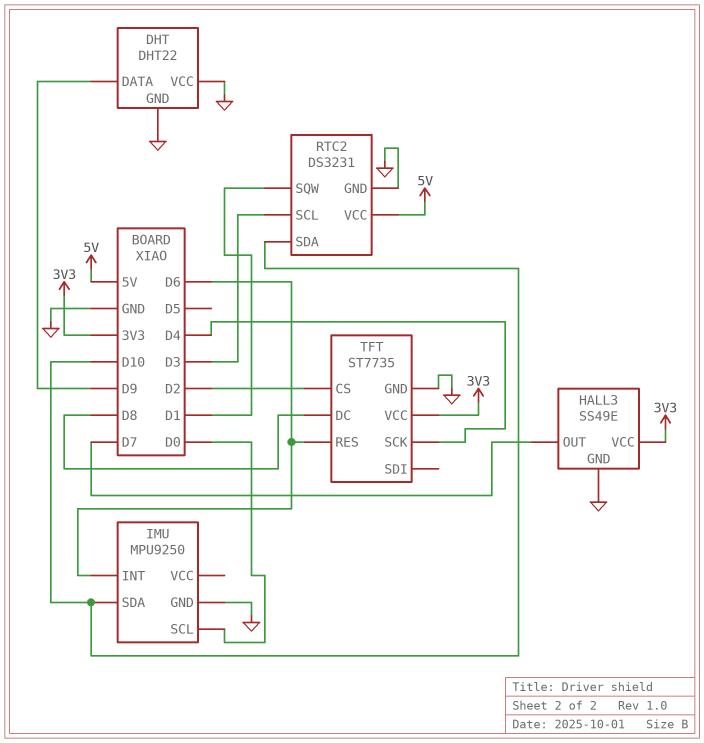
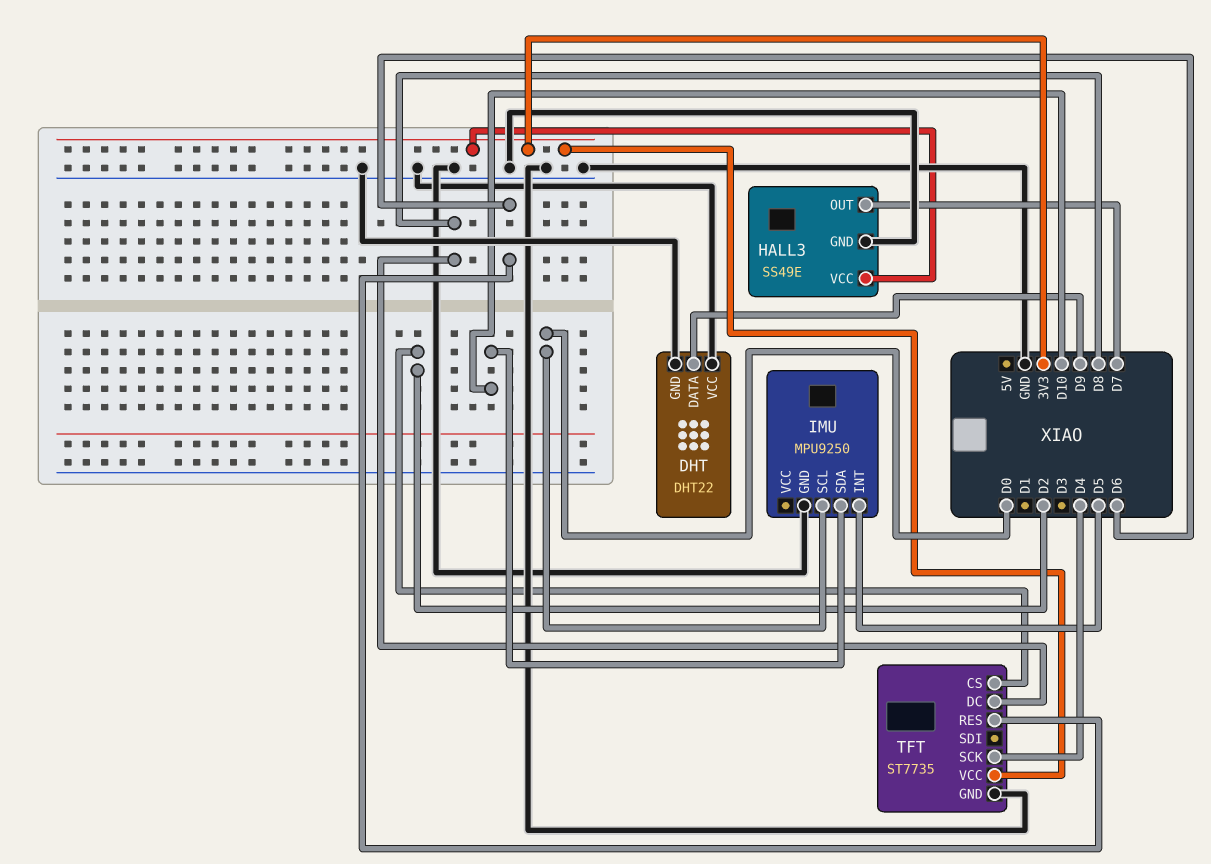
IMU pin INT: D6 -> D5
RTC2: DS3231 -> none
RTC2 pin GND: GND -> none
RTC2 pin SCL: D3 -> none
RTC2 pin SDA: D10 -> none
RTC2 pin SQW: D1 -> none
RTC2 pin VCC: 5V -> none

